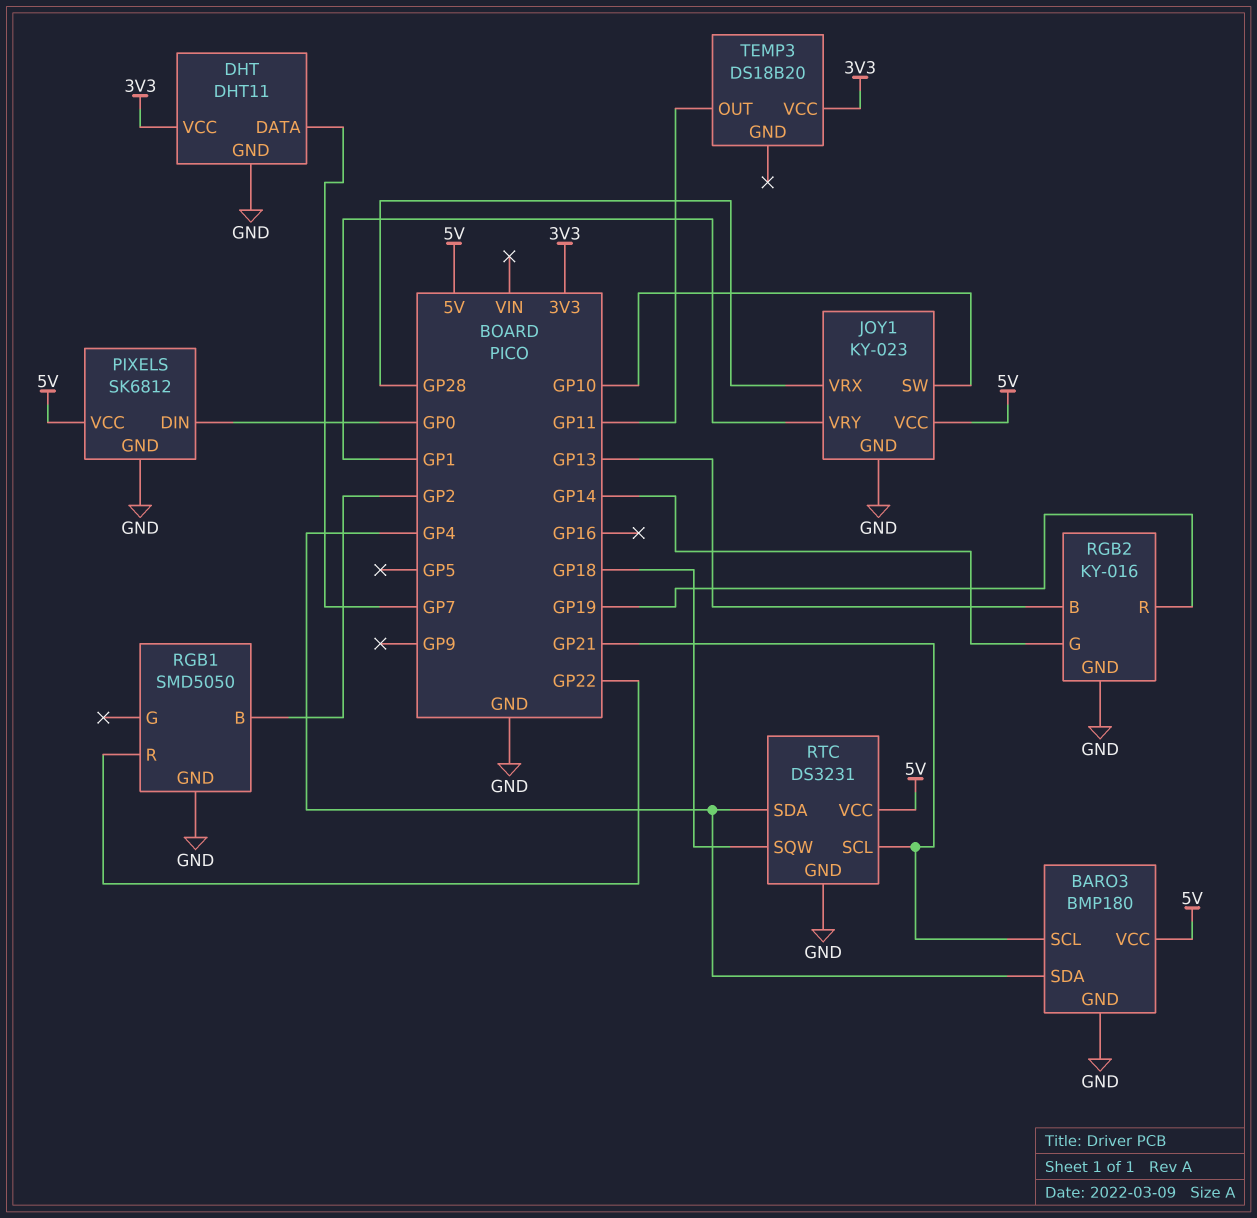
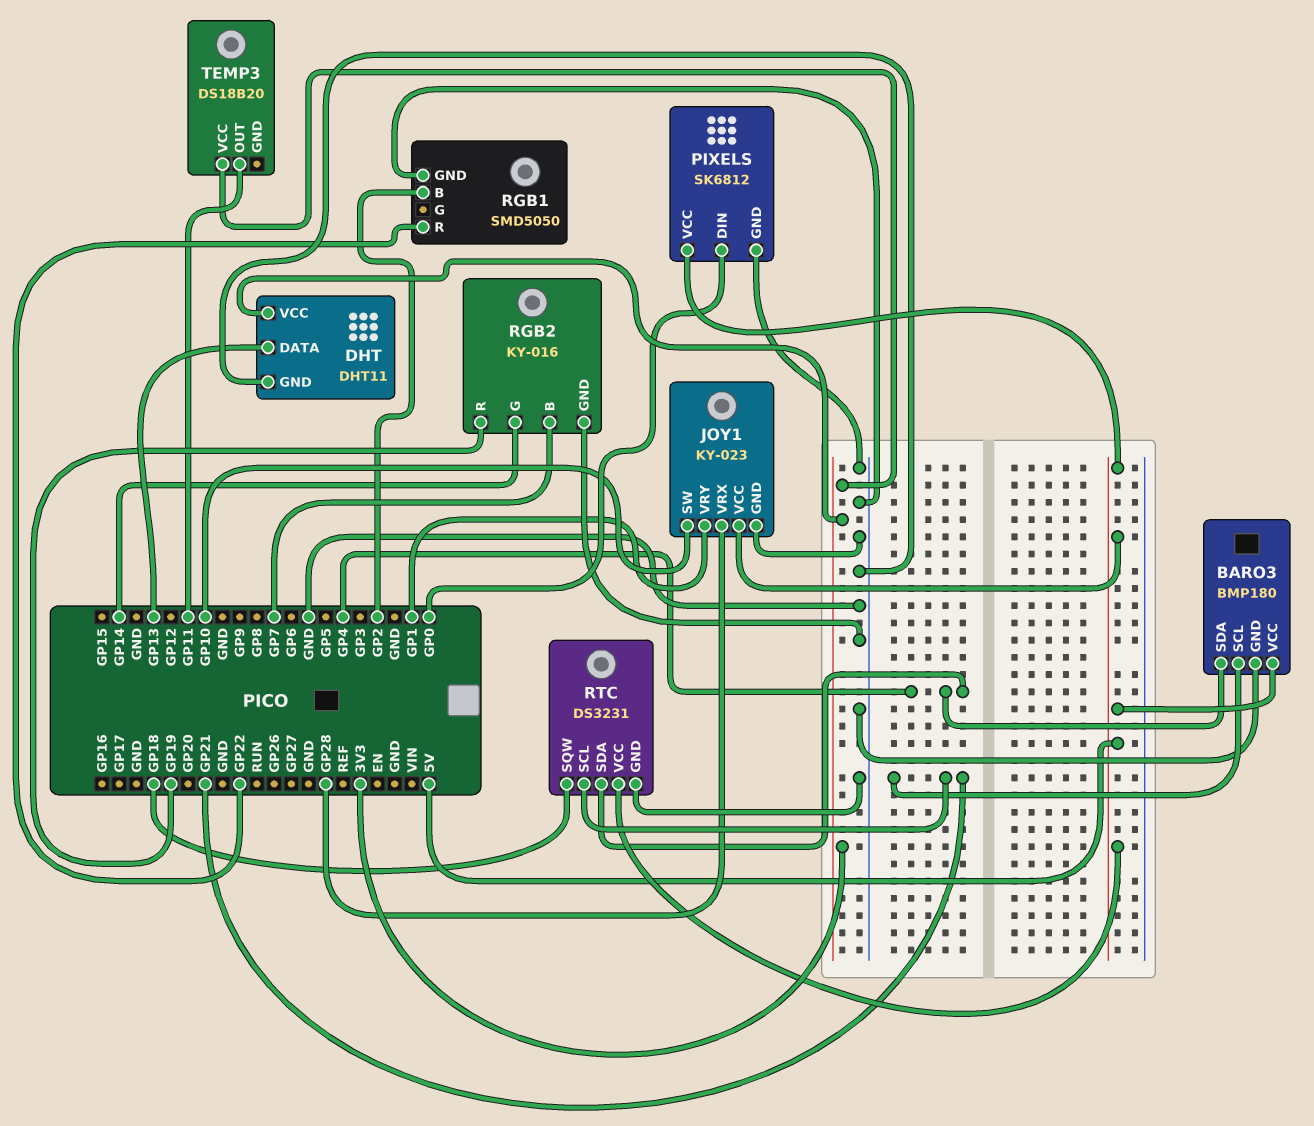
DHT pin DATA: GP7 -> GP13
RGB2 pin B: GP13 -> GP7

